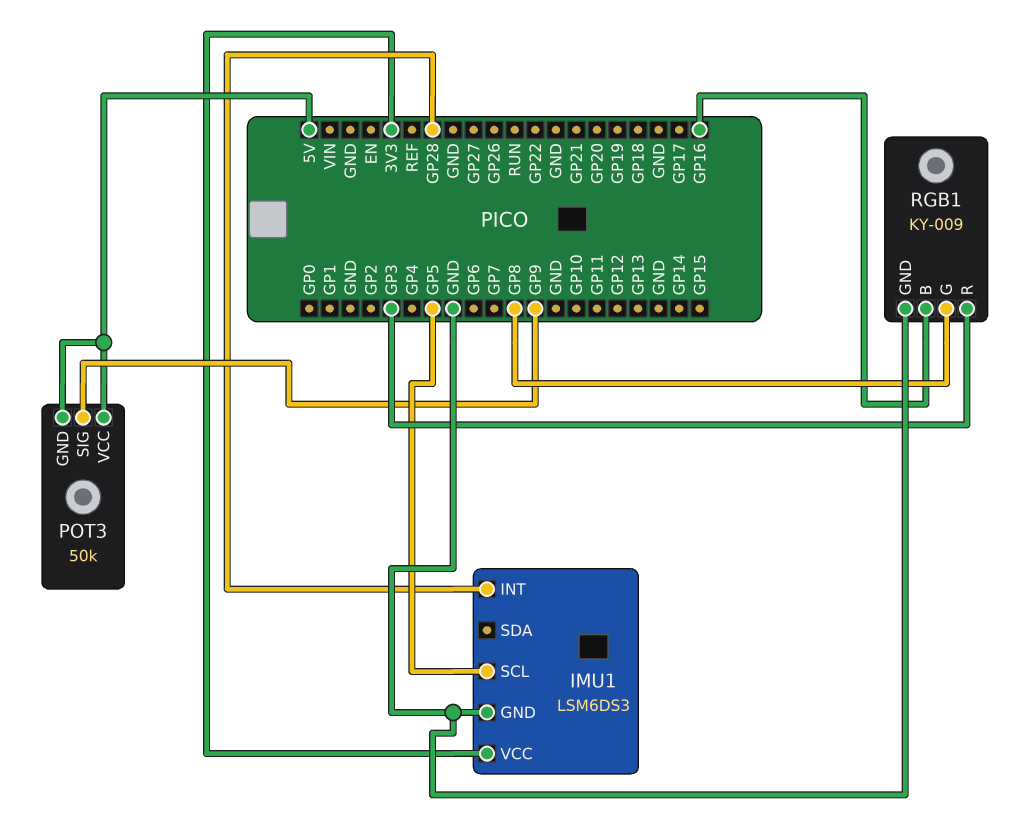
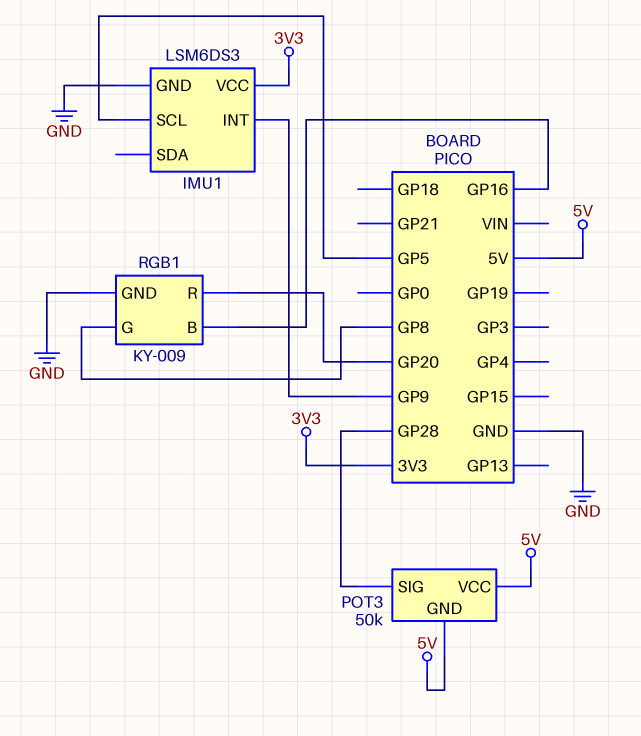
IMU1 pin INT: GP28 -> GP9
POT3 pin SIG: GP9 -> GP28
RGB1 pin R: GP3 -> GP20

